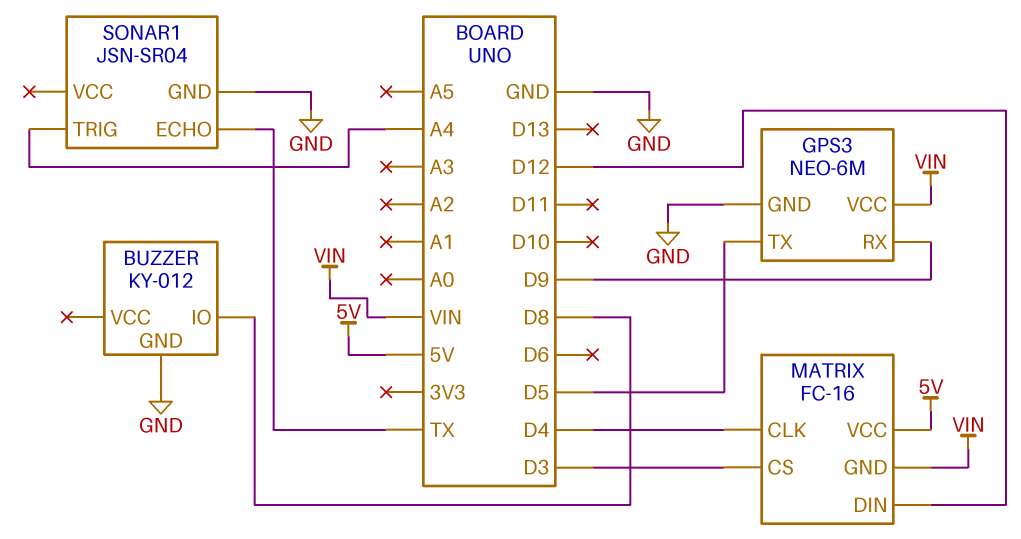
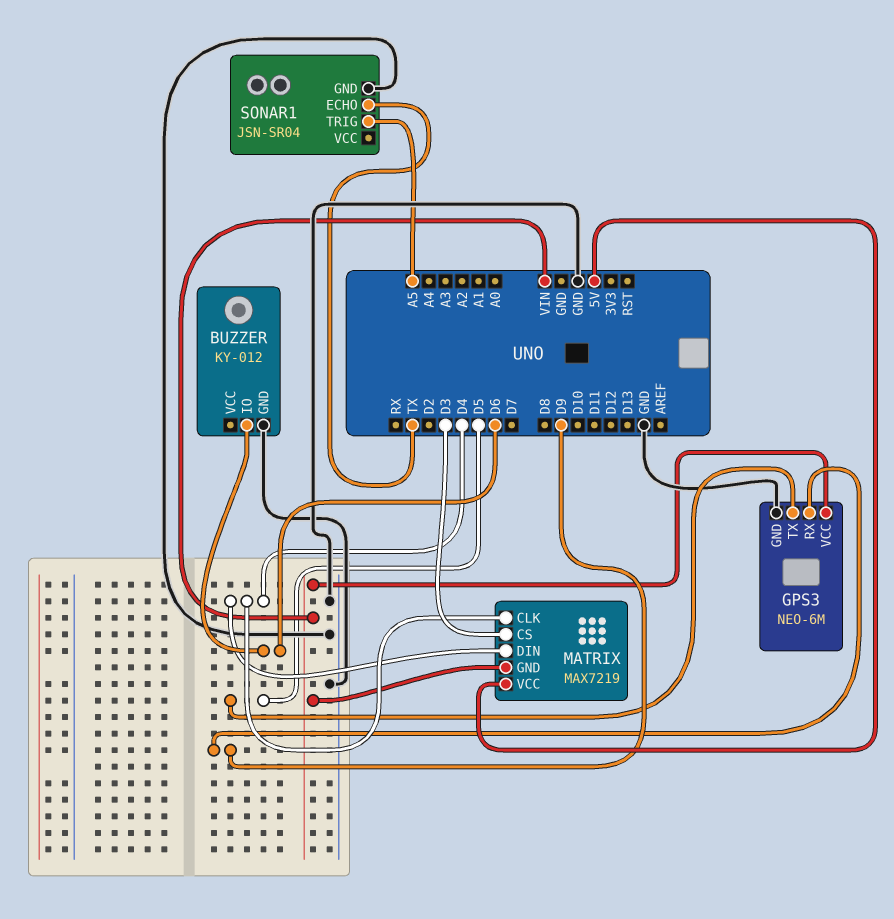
BUZZER pin IO: D8 -> D6
MATRIX: FC-16 -> MAX7219
MATRIX pin DIN: D12 -> D4
SONAR1 pin TRIG: A4 -> A5

